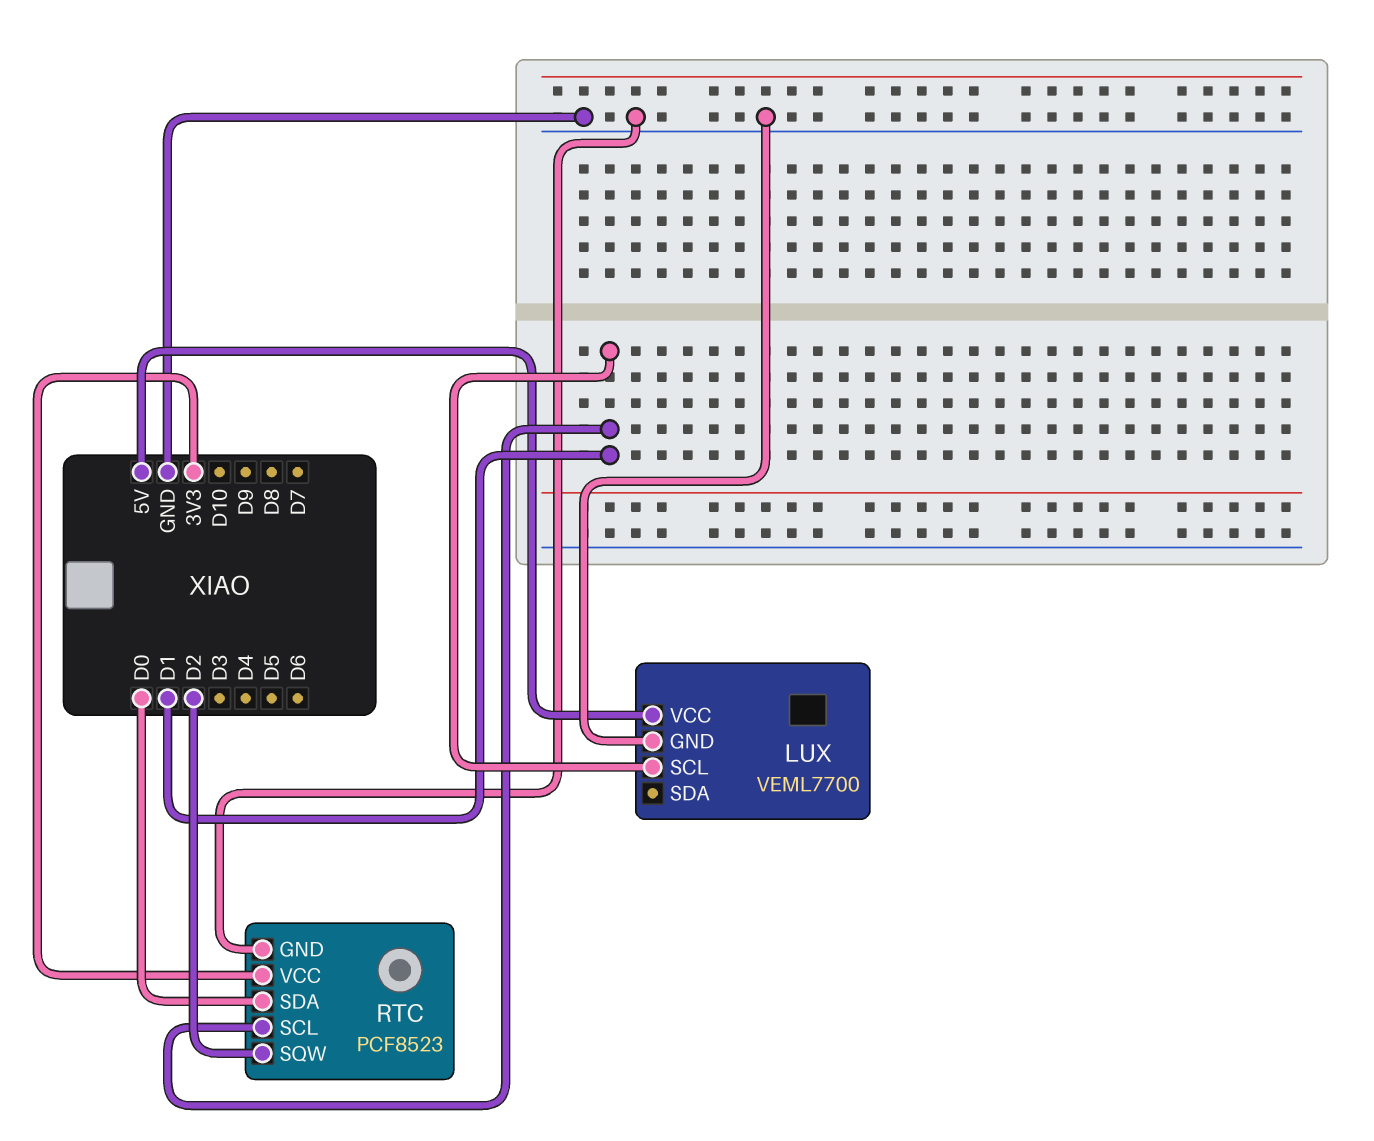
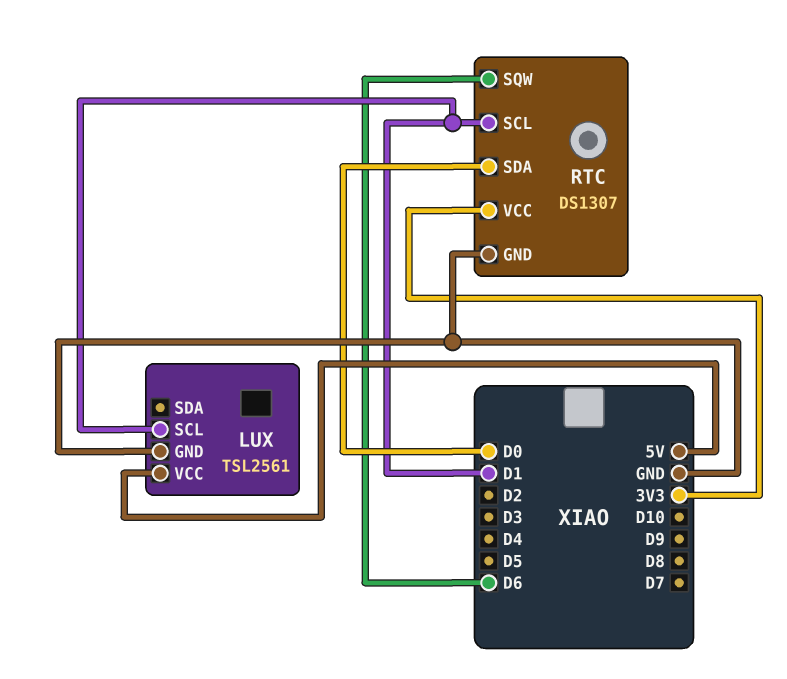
LUX: VEML7700 -> TSL2561
RTC: PCF8523 -> DS1307
RTC pin SQW: D2 -> D6

